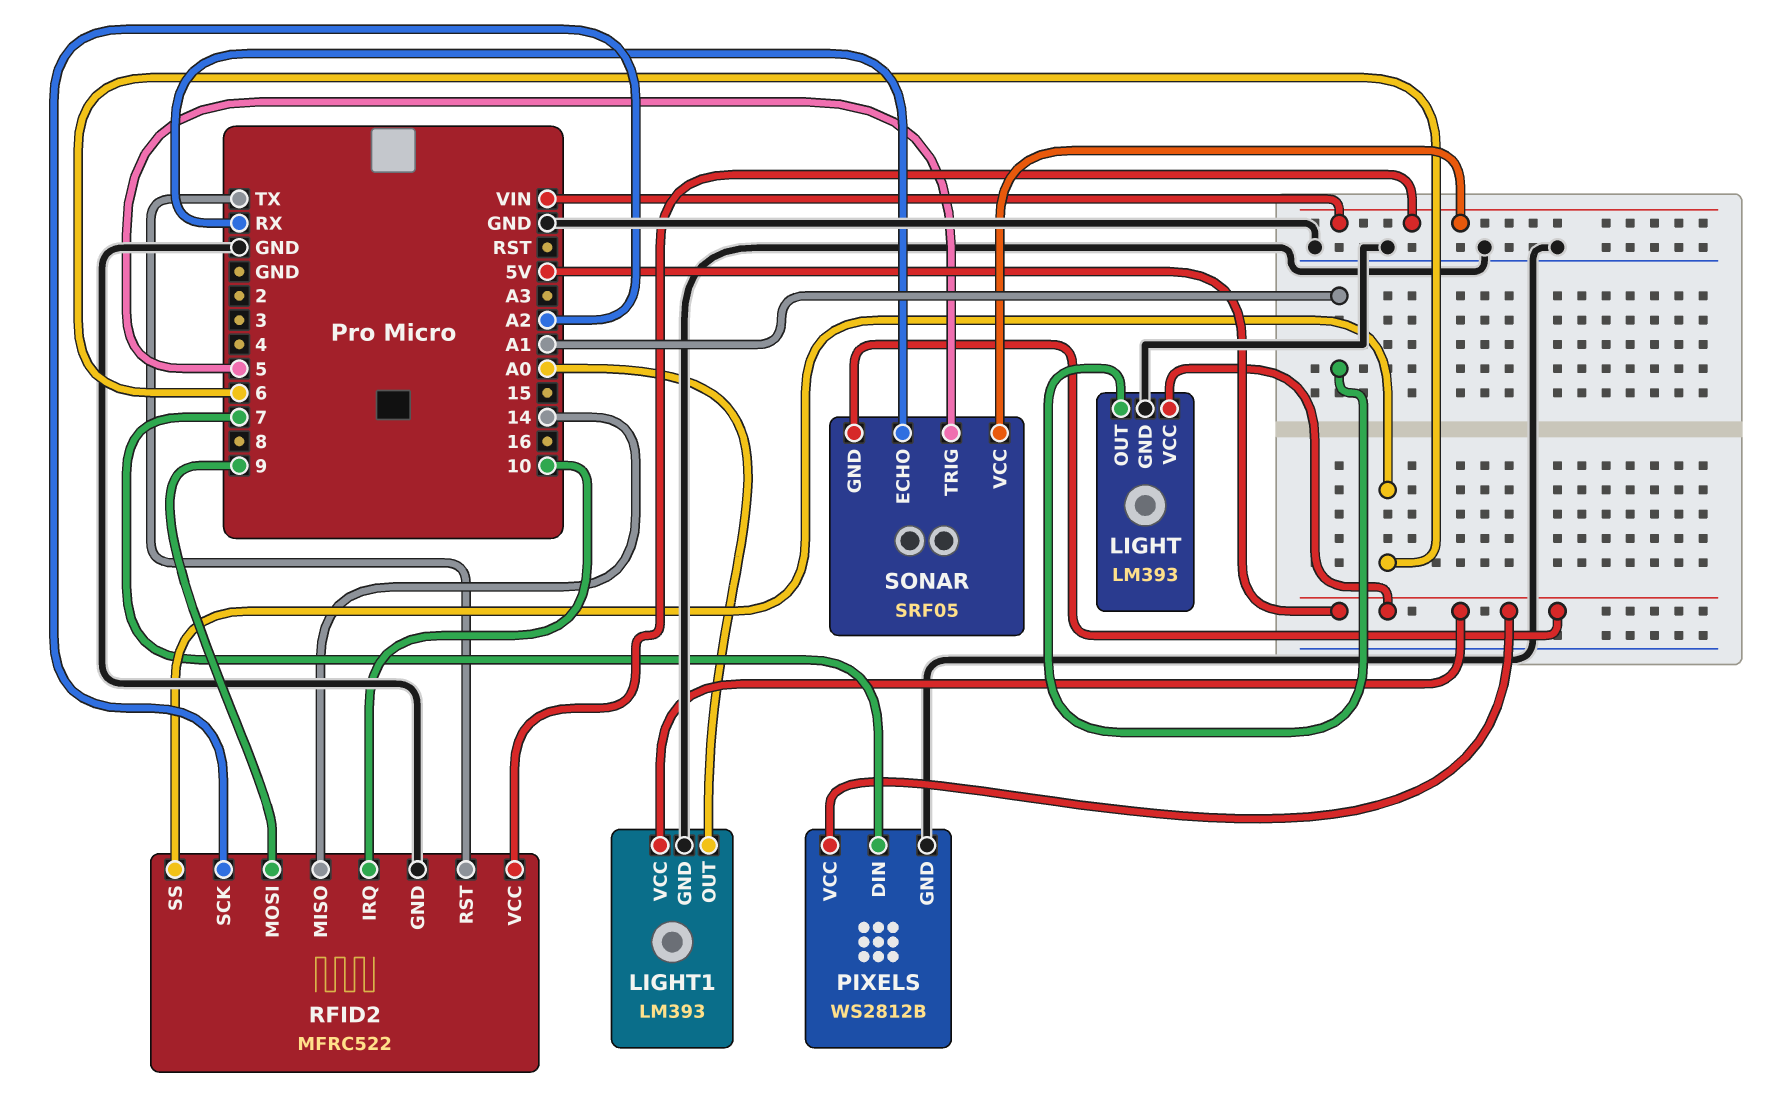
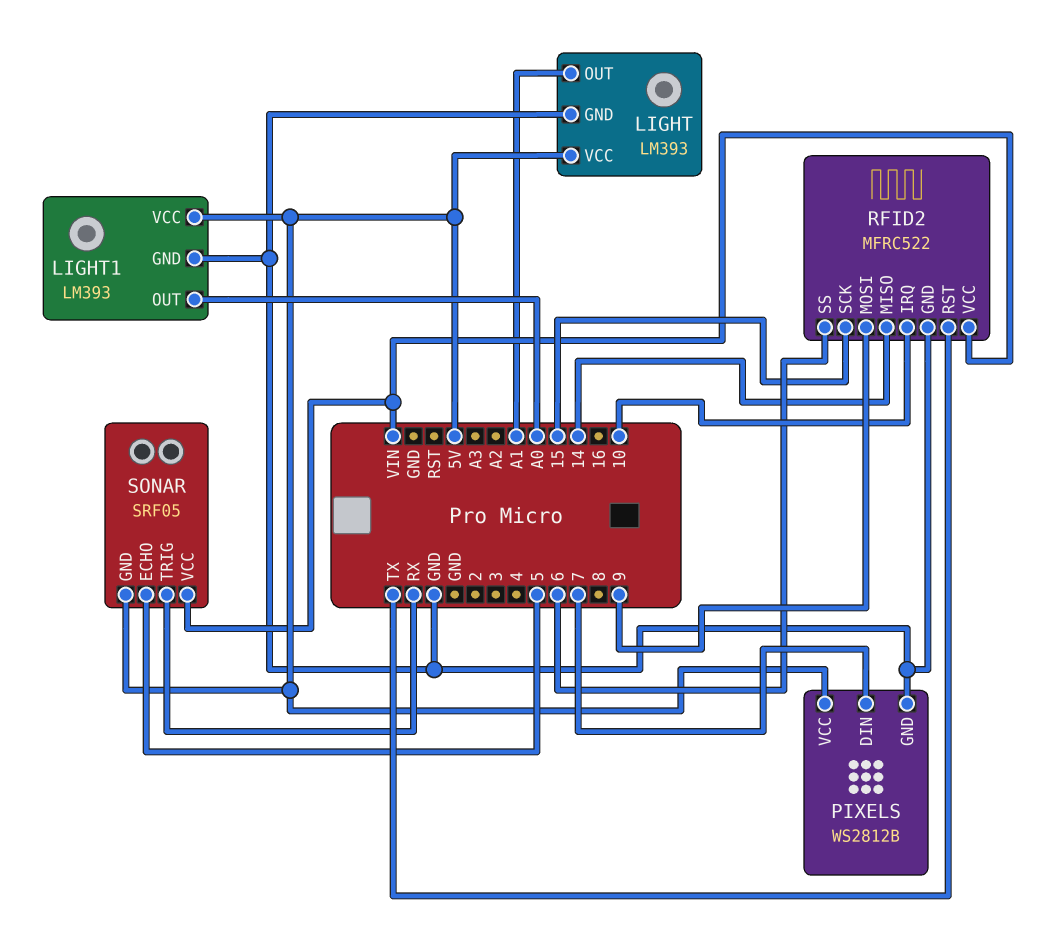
RFID2 pin SCK: A2 -> 15
SONAR pin ECHO: RX -> 5
SONAR pin TRIG: 5 -> RX

